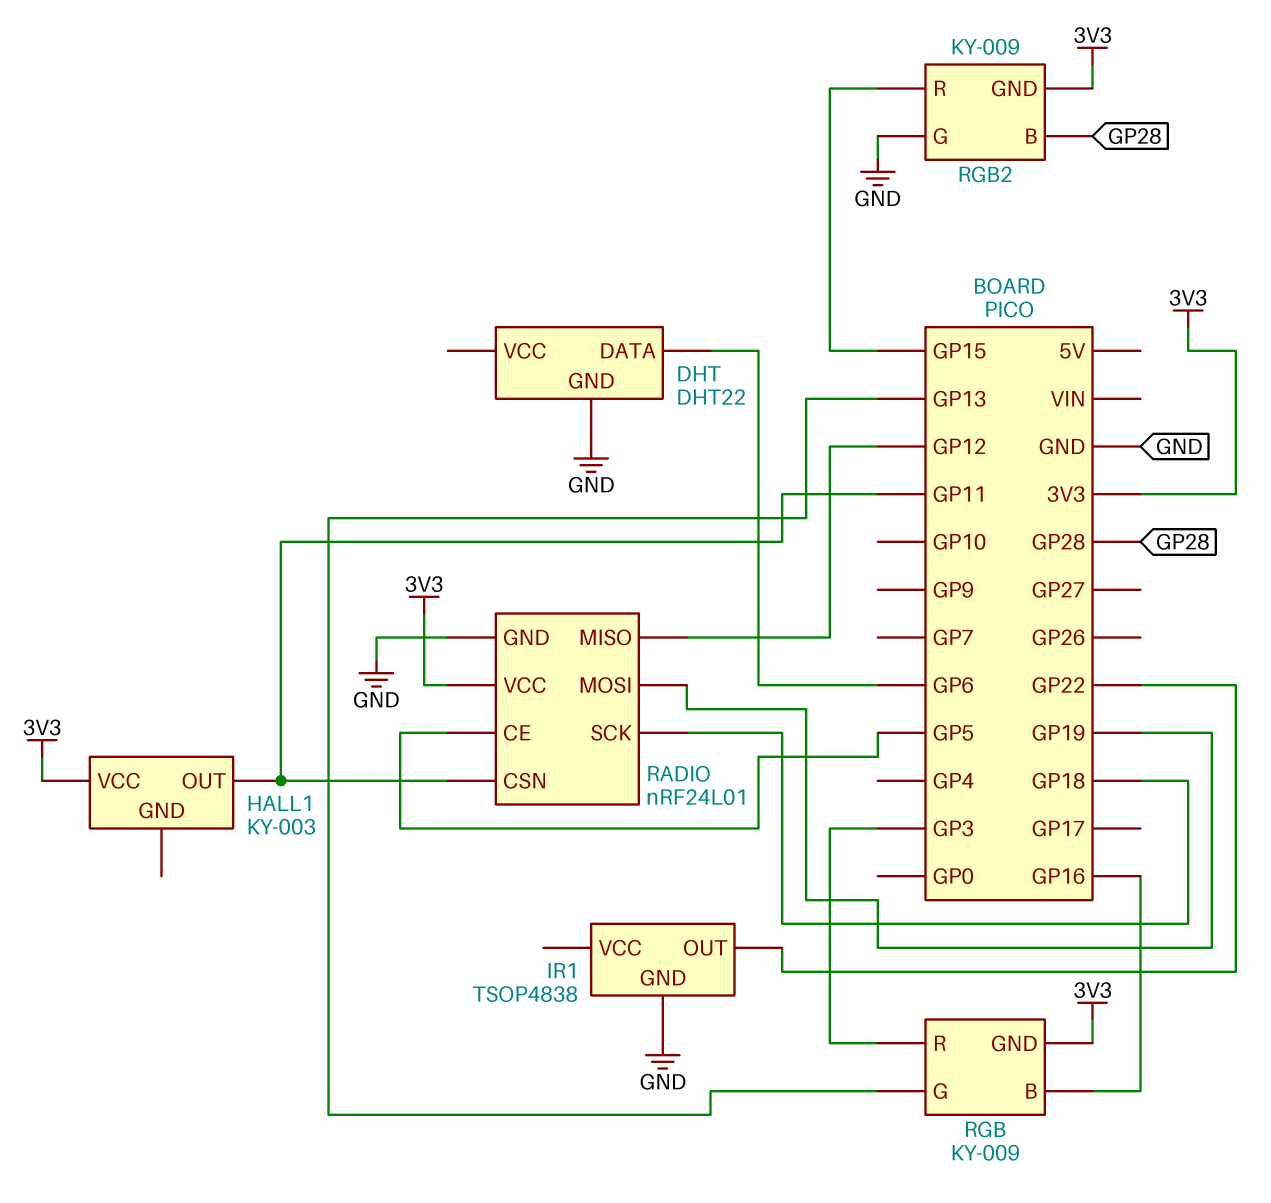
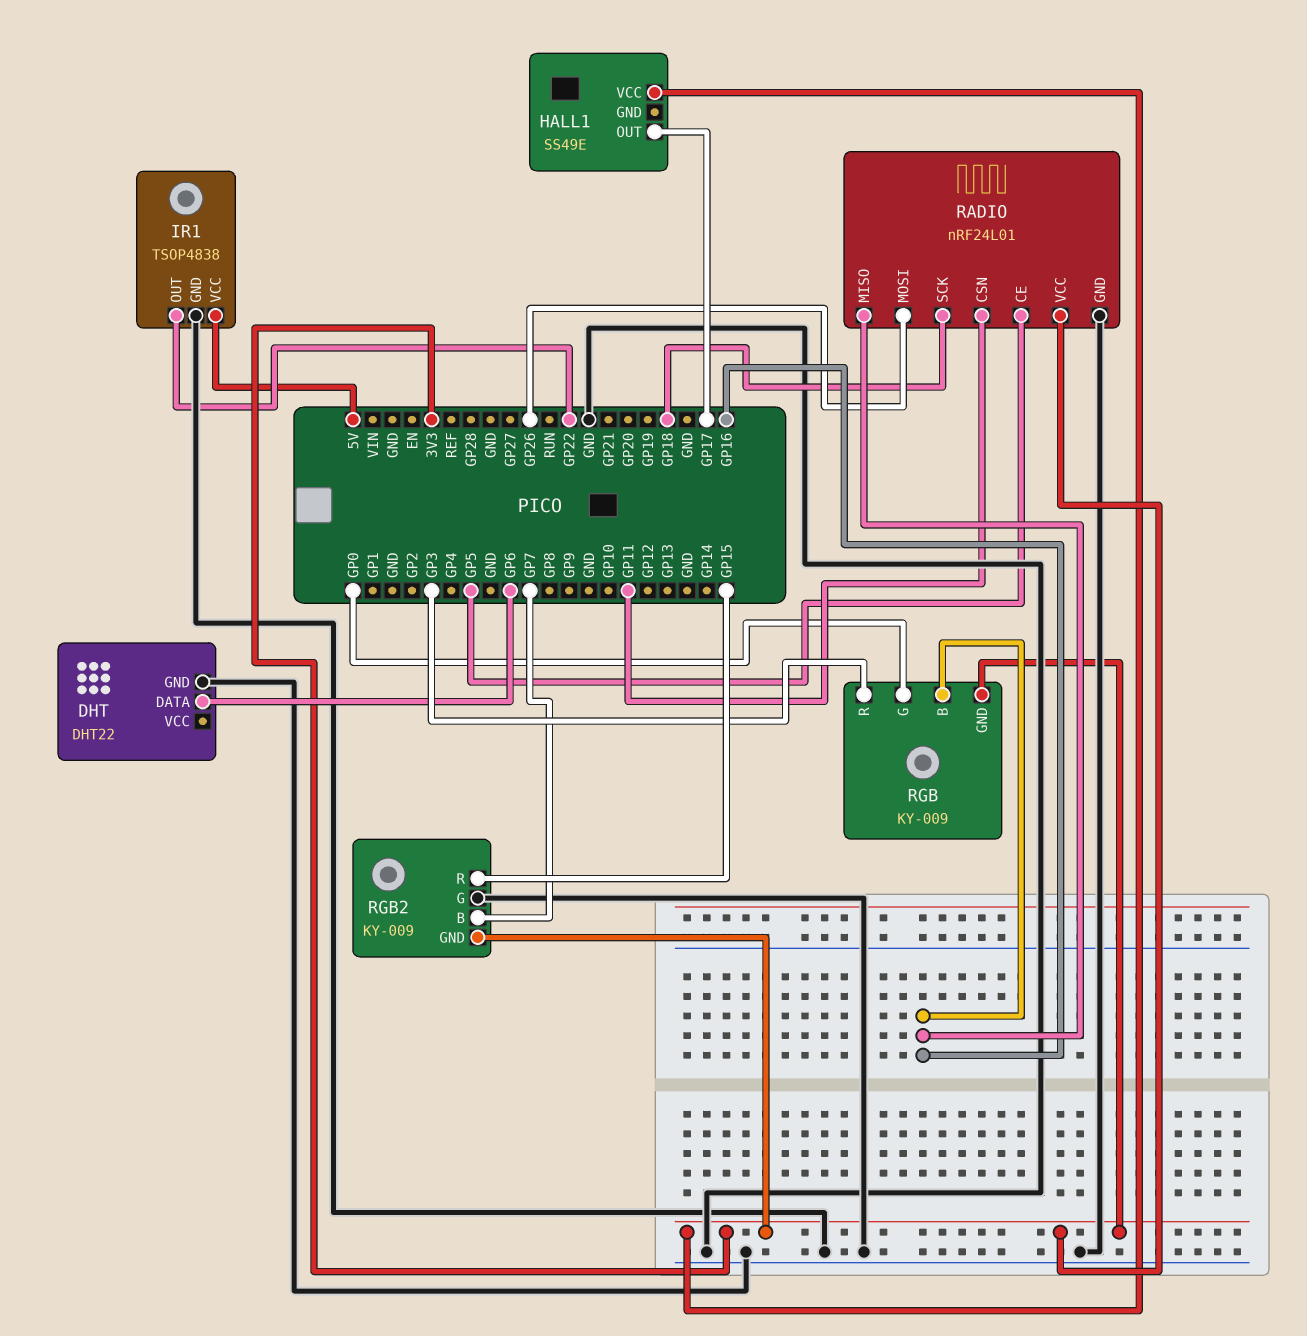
HALL1: KY-003 -> SS49E
HALL1 pin OUT: GP11 -> GP17
IR1 pin VCC: none -> 5V
RADIO pin MISO: GP12 -> GP16
RADIO pin MOSI: GP19 -> GP26
RGB pin G: GP13 -> GP0
RGB2 pin B: GP28 -> GP7

